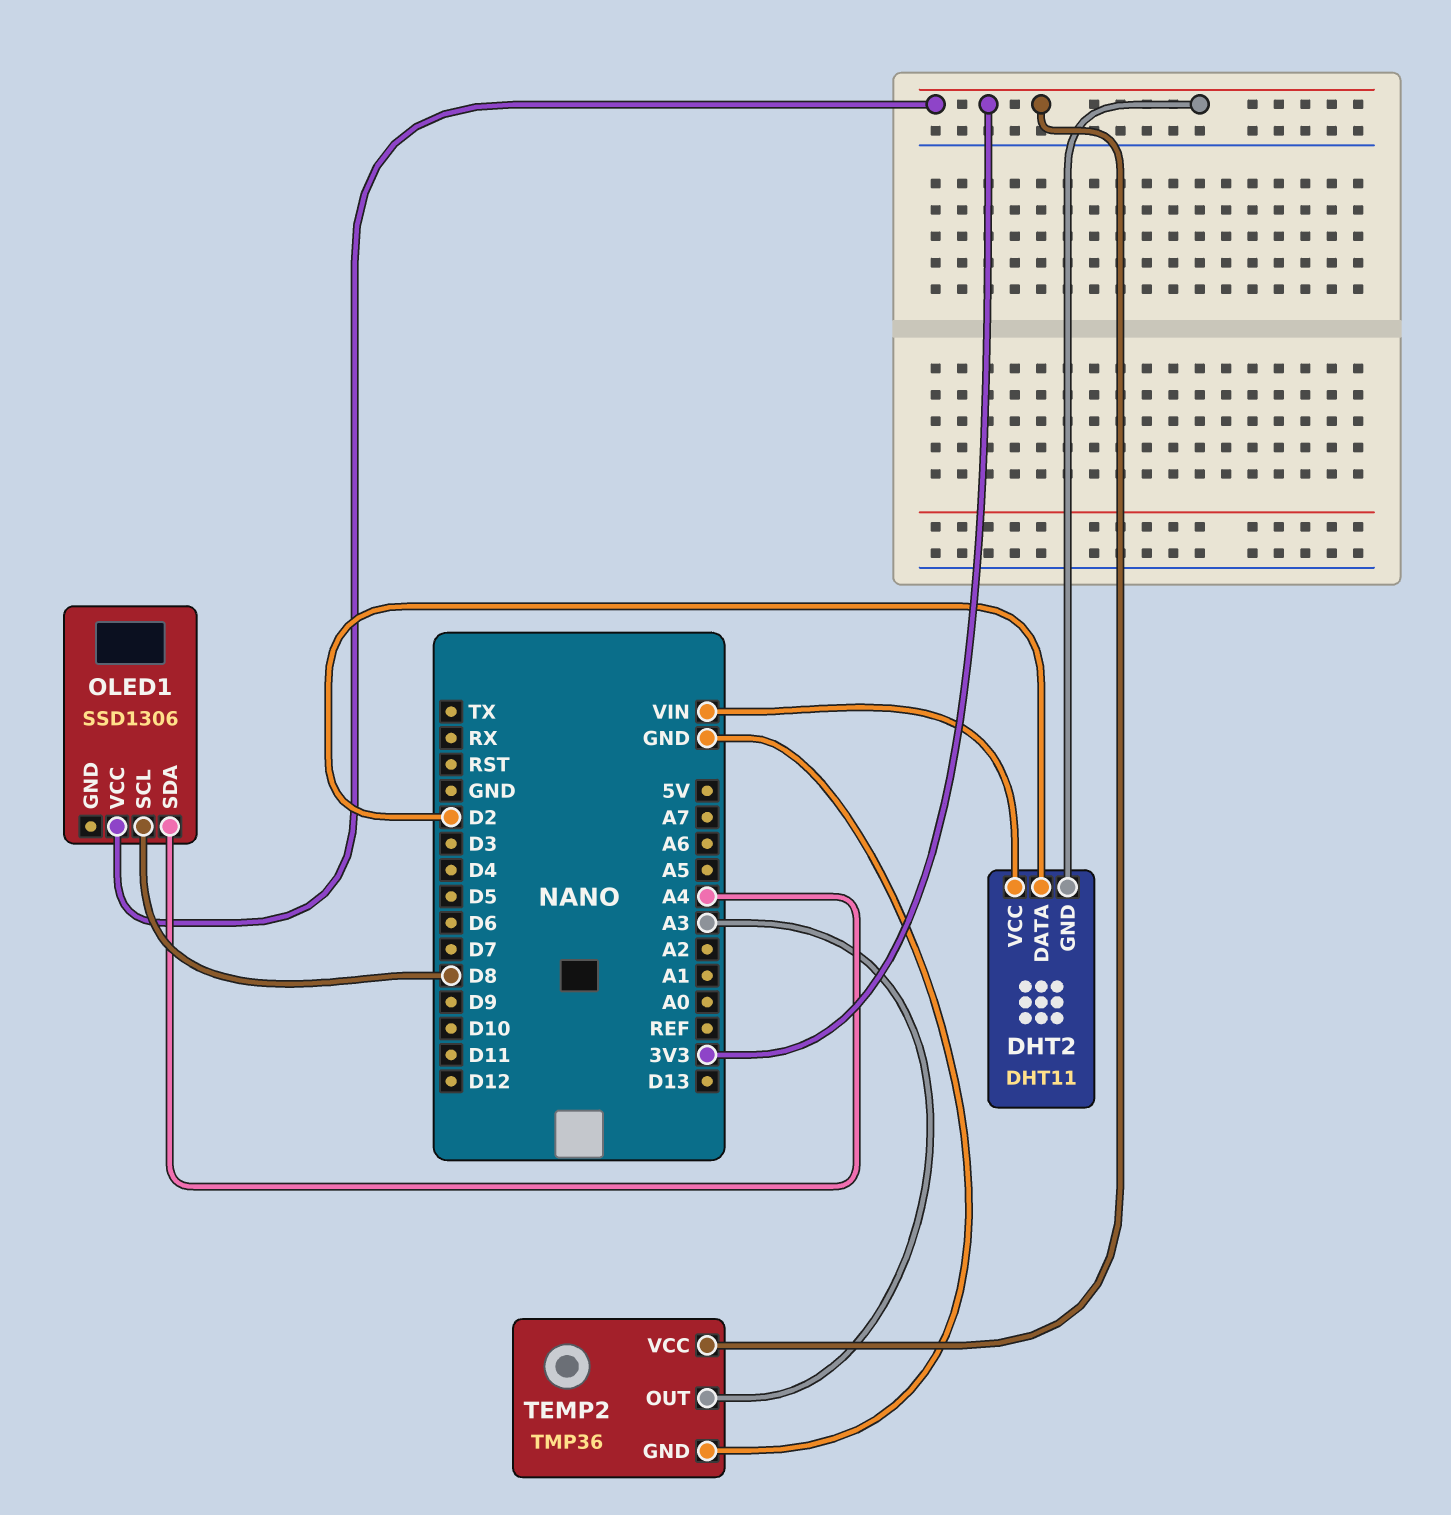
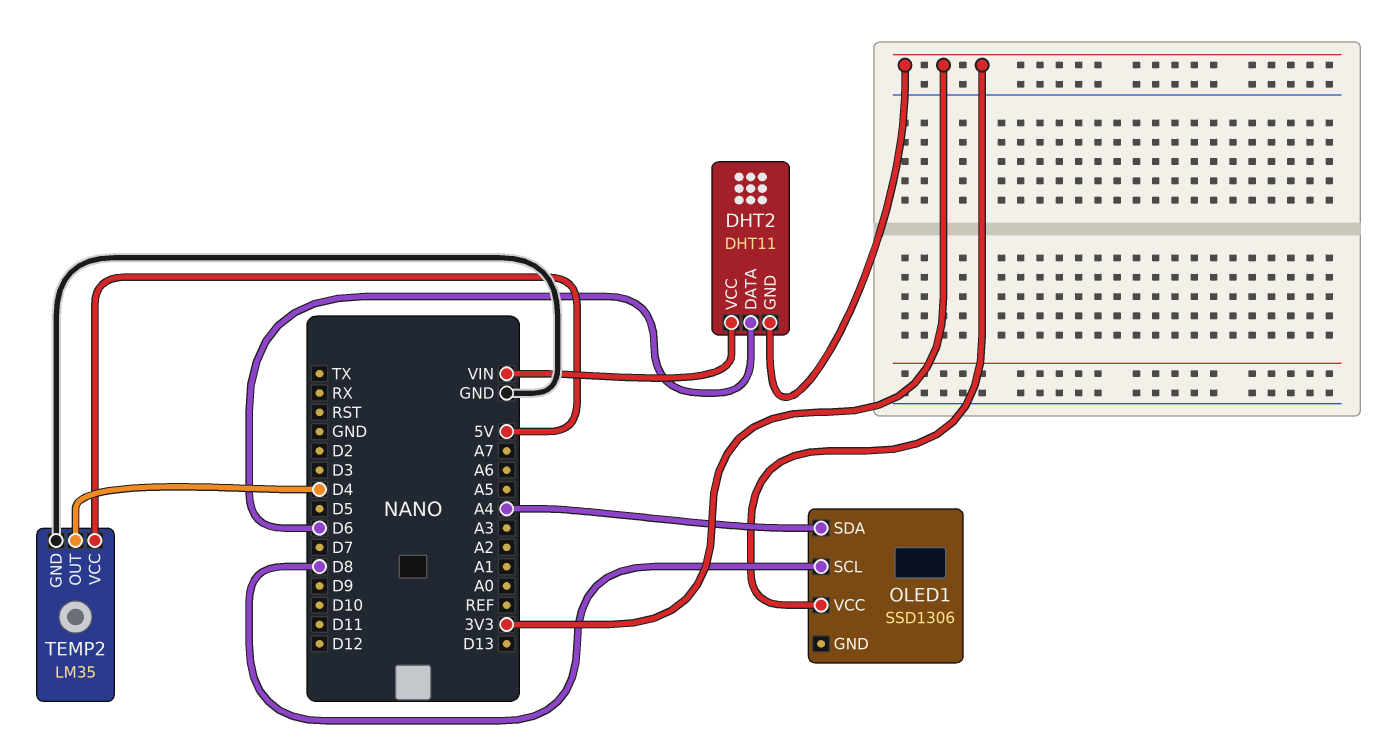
DHT2 pin DATA: D2 -> D6
TEMP2: TMP36 -> LM35
TEMP2 pin OUT: A3 -> D4
TEMP2 pin VCC: 3V3 -> 5V

